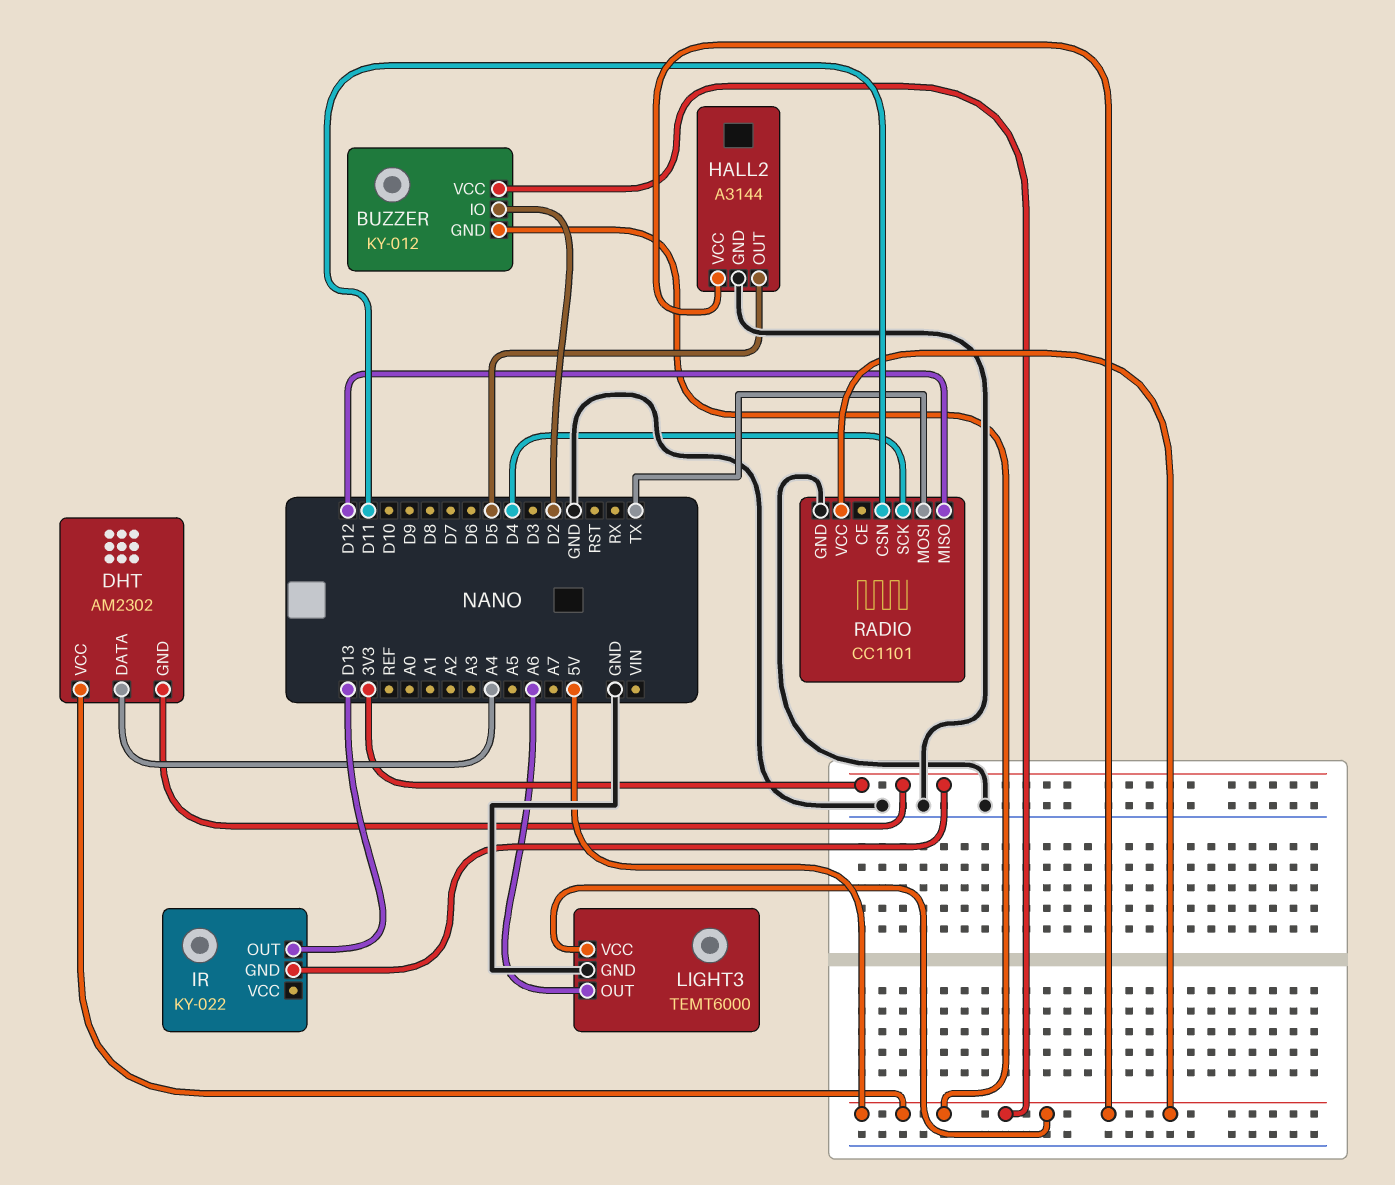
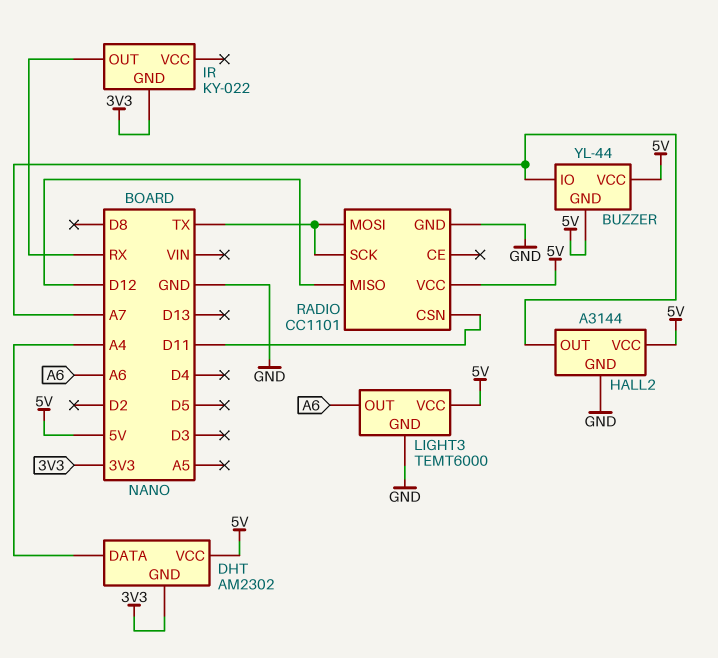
BUZZER: KY-012 -> YL-44
BUZZER pin IO: D2 -> A7
HALL2 pin OUT: D5 -> A7
IR pin OUT: D13 -> RX
RADIO pin SCK: D4 -> TX

